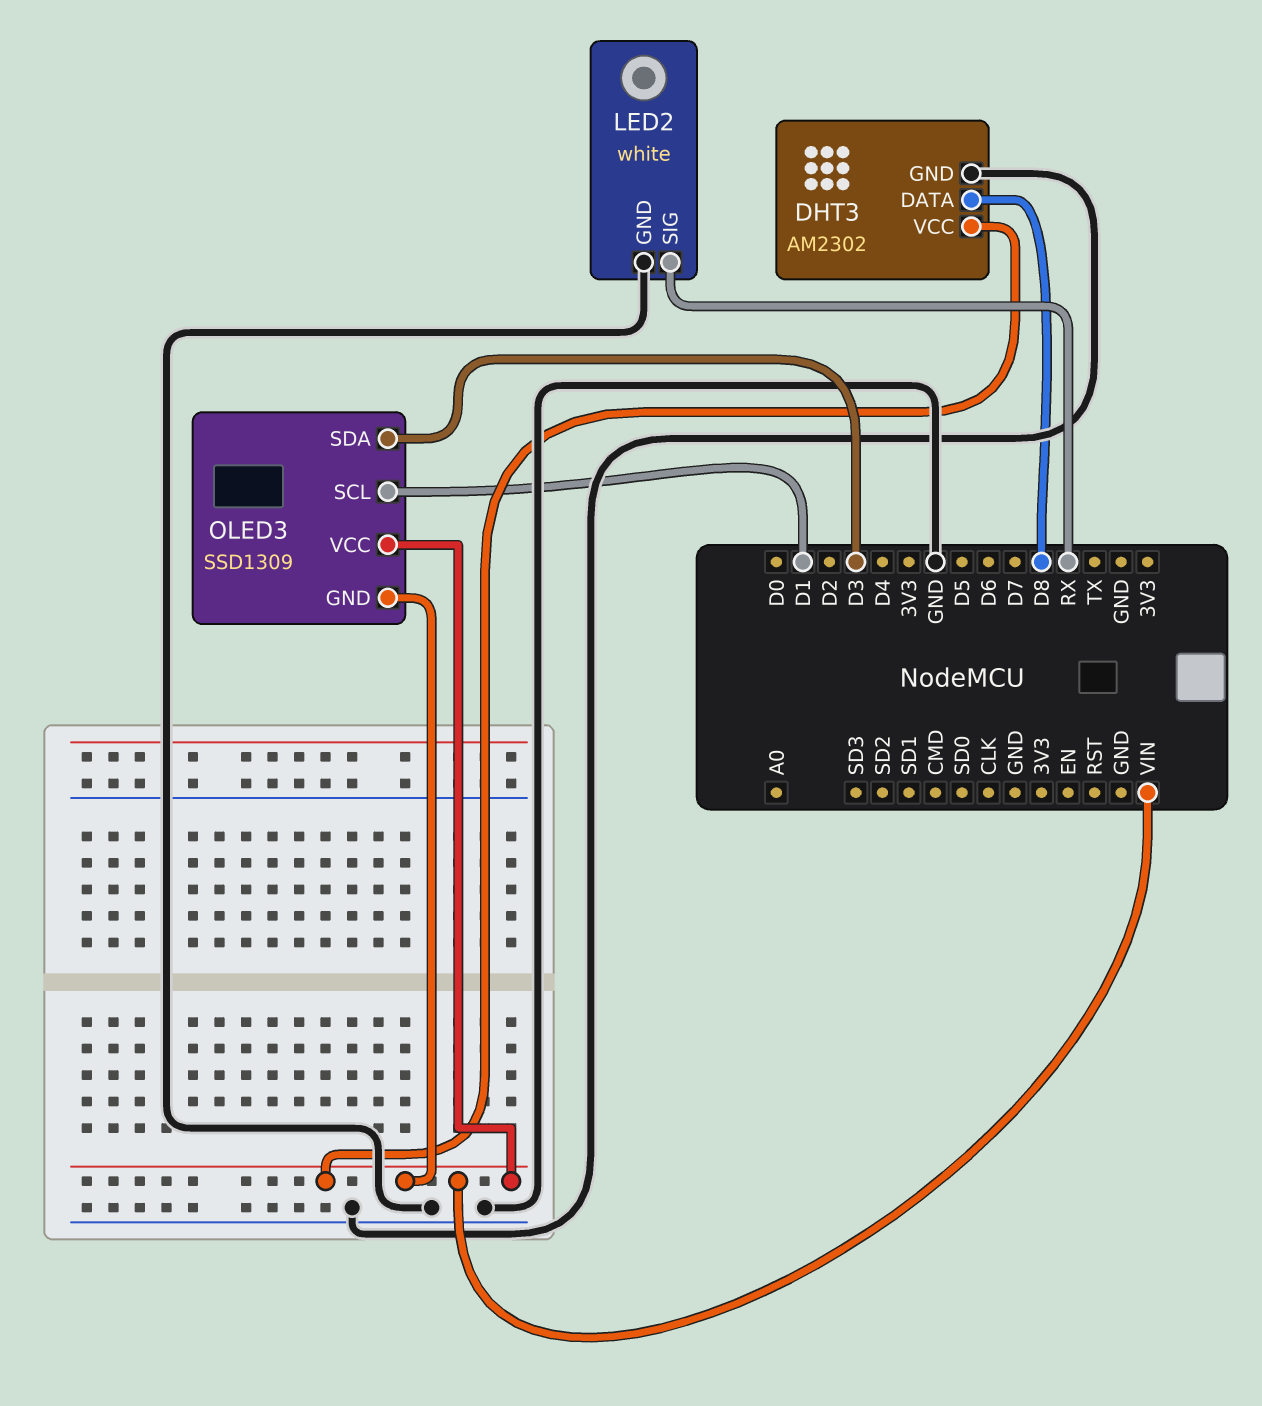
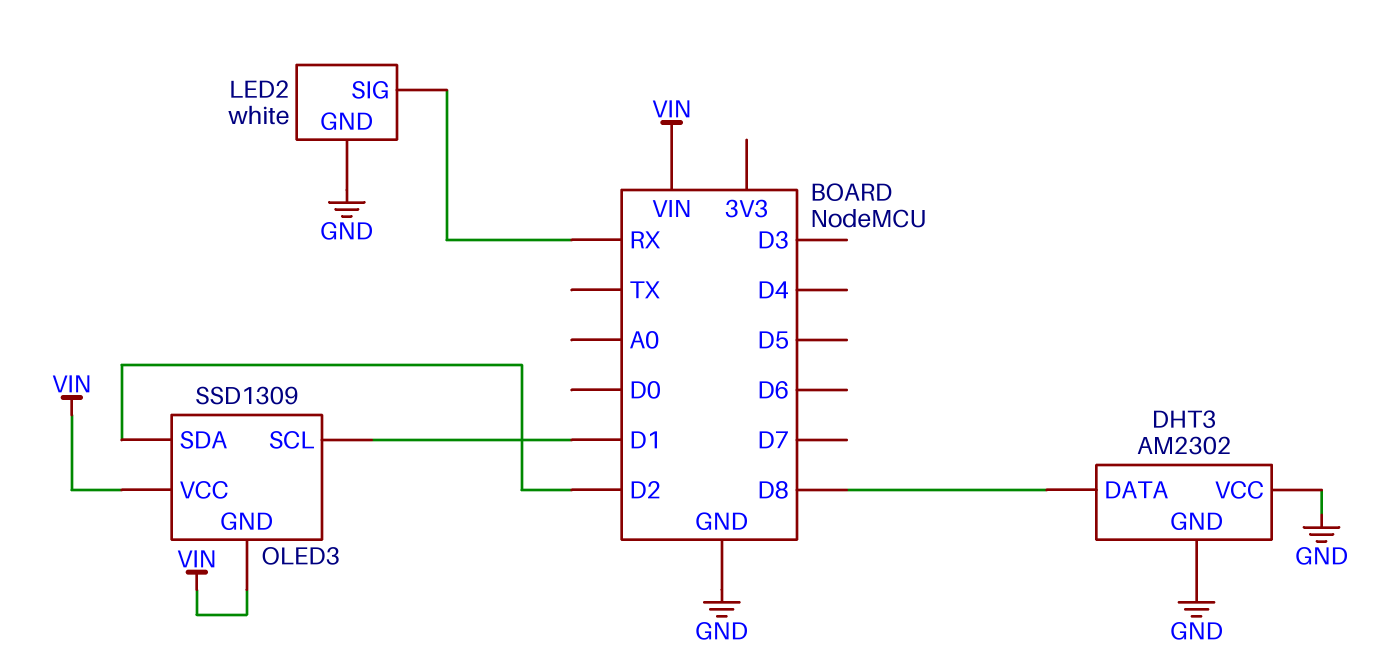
DHT3 pin VCC: VIN -> GND
OLED3 pin SDA: D3 -> D2

